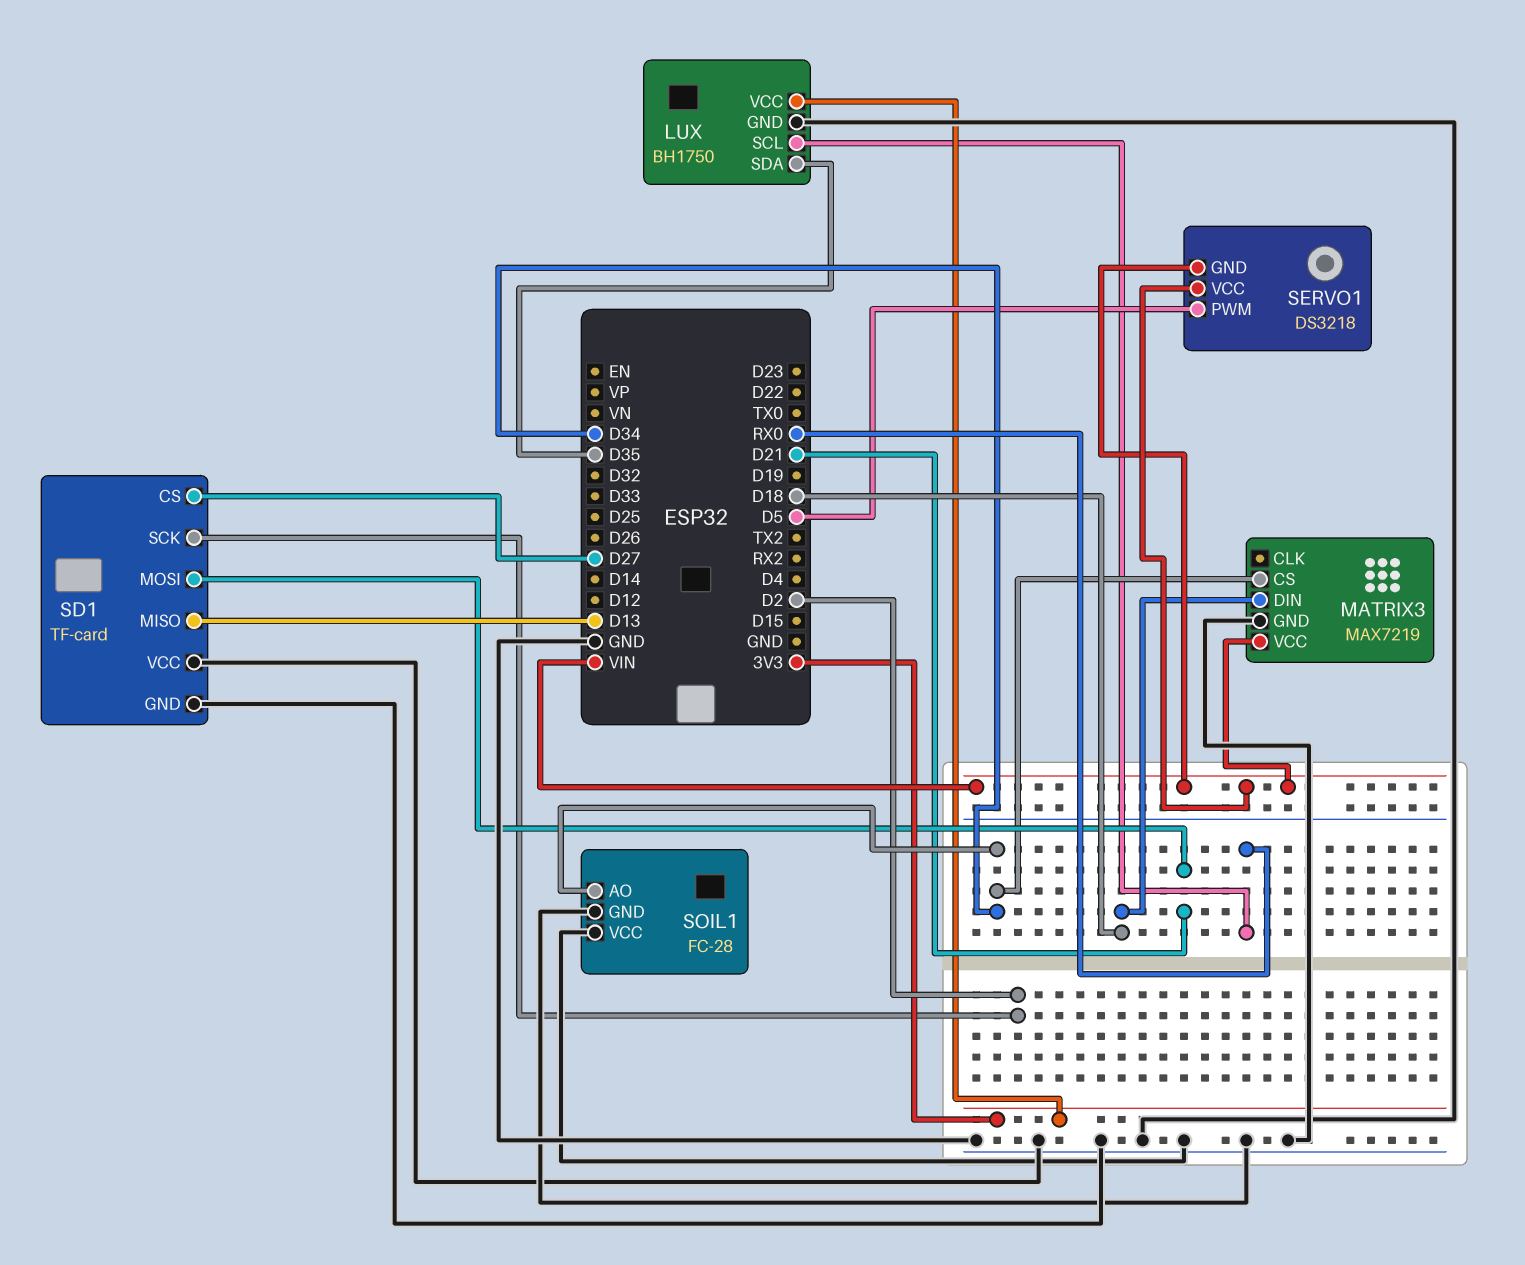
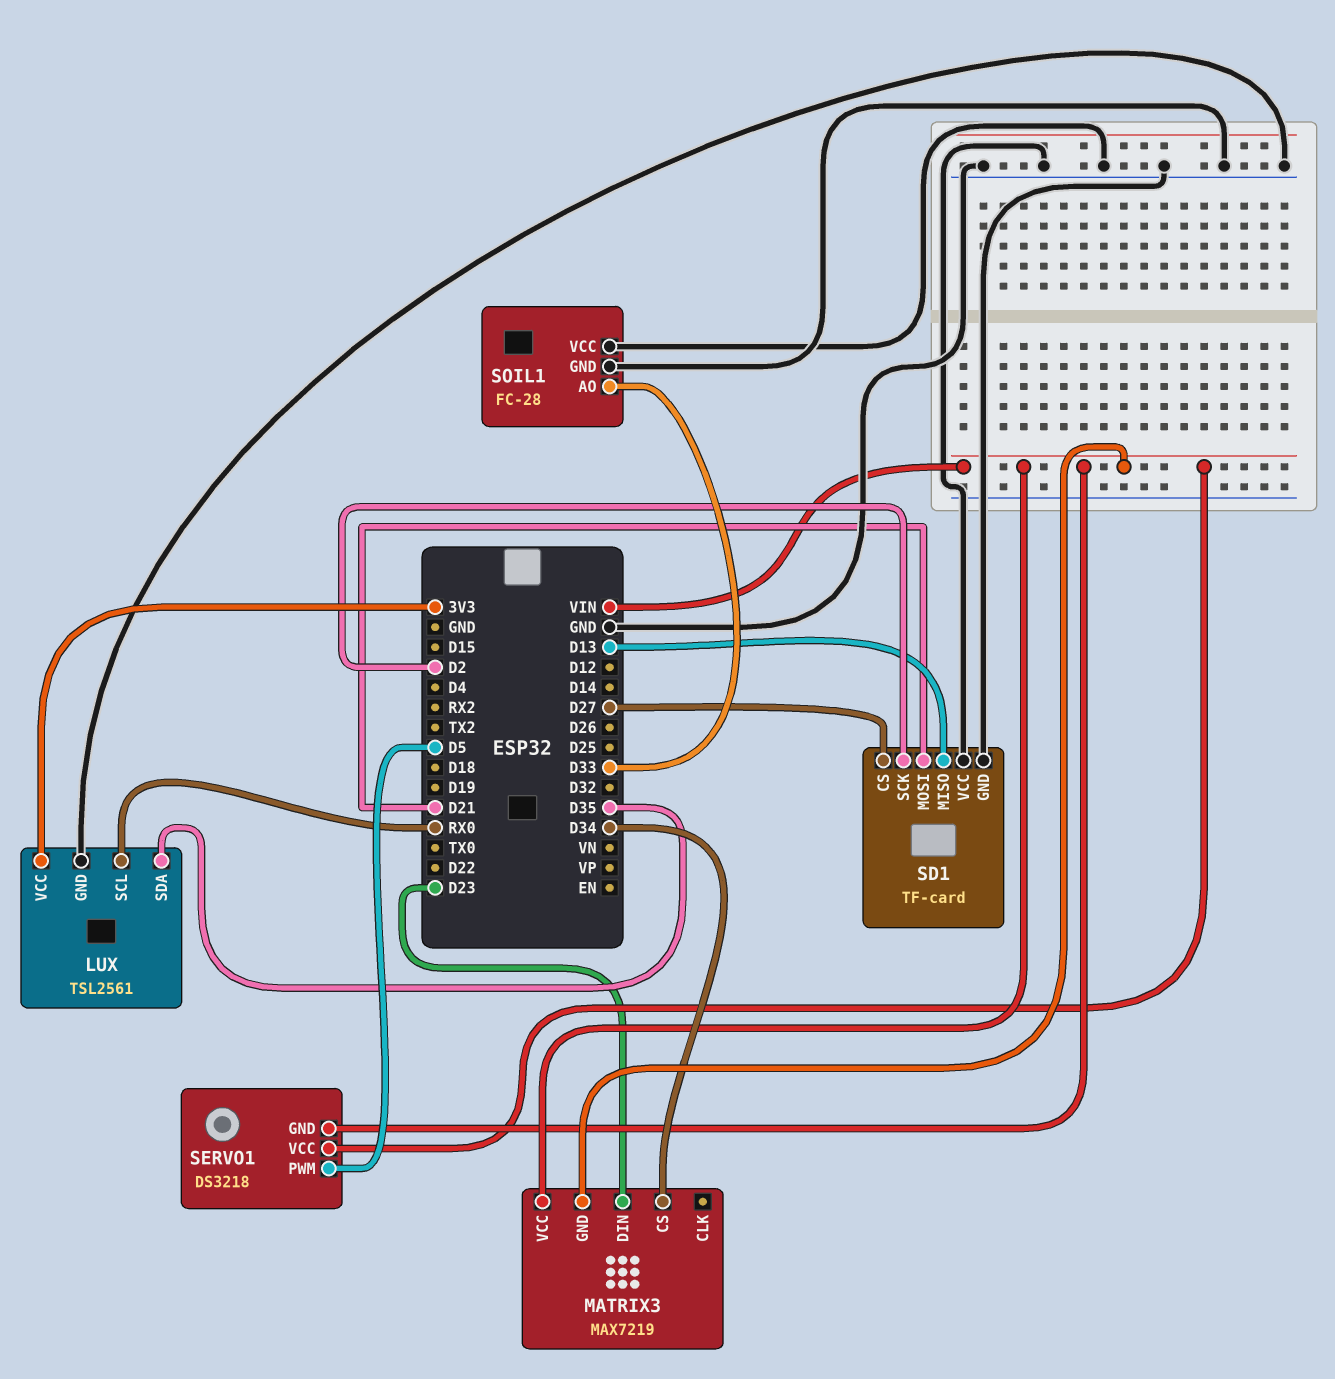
LUX: BH1750 -> TSL2561
MATRIX3 pin DIN: D18 -> D23
MATRIX3 pin GND: GND -> VIN
SOIL1 pin AO: D34 -> D33

